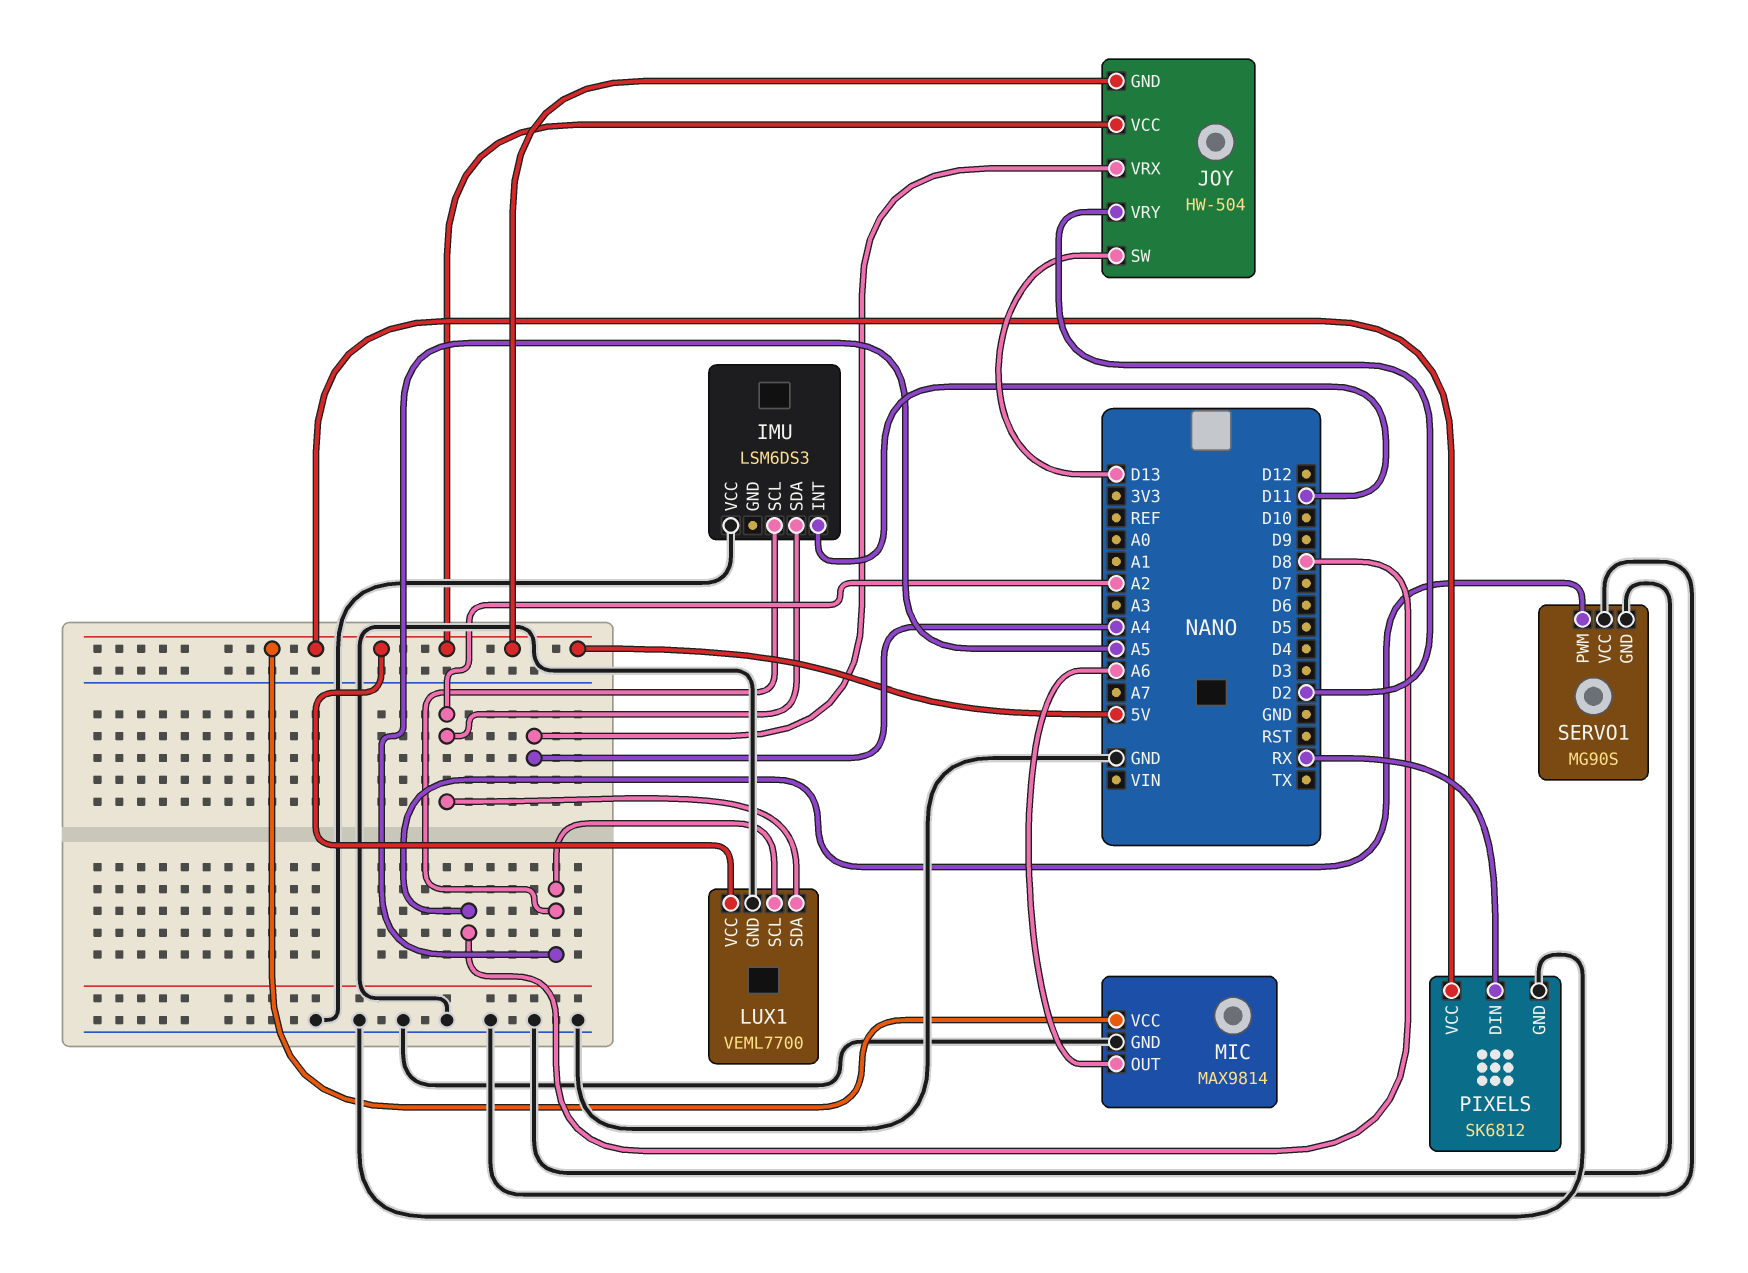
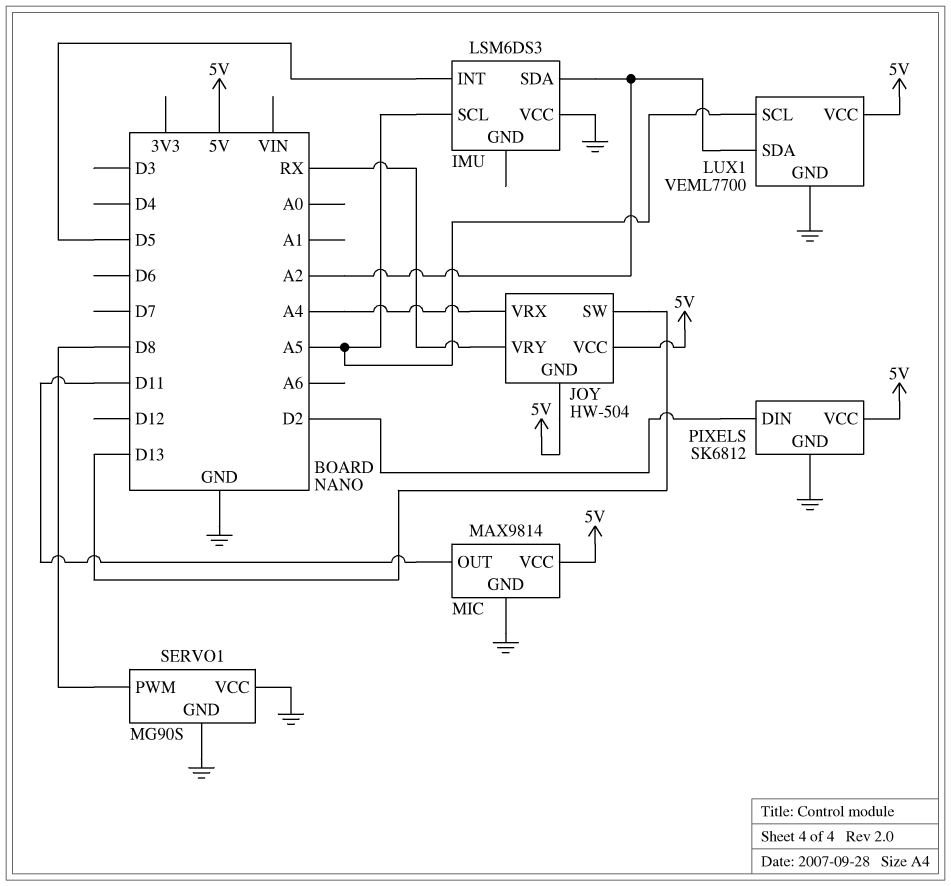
IMU pin INT: D11 -> D5
JOY pin VRY: D2 -> RX
MIC pin OUT: A6 -> D11
PIXELS pin DIN: RX -> D2

